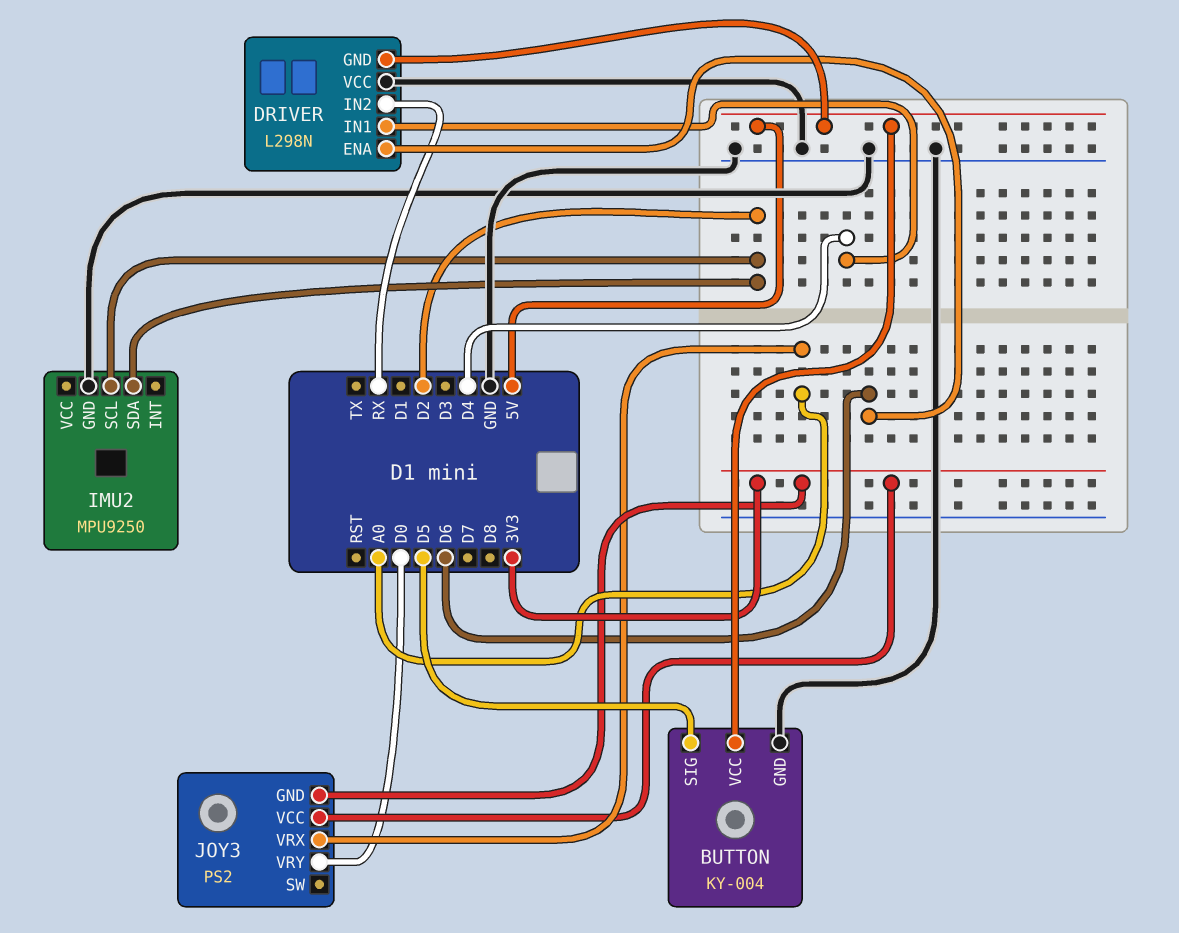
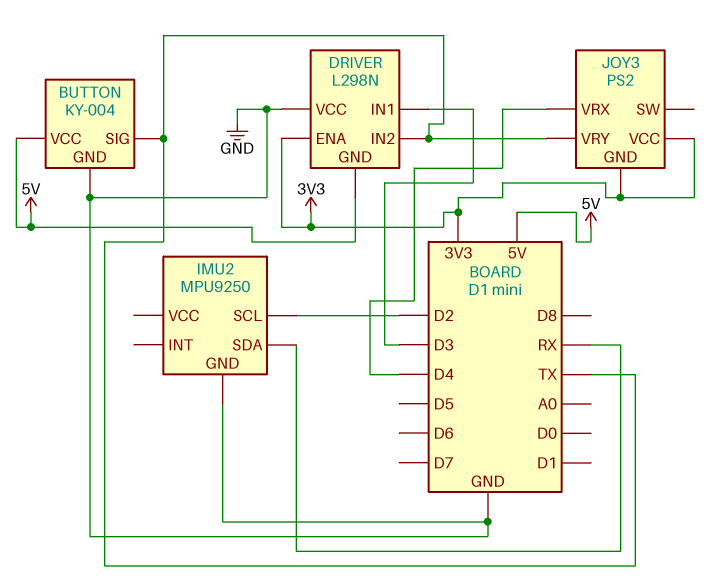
BUTTON pin SIG: D5 -> TX
DRIVER pin ENA: D6 -> 3V3
DRIVER pin IN1: D4 -> D3
DRIVER pin IN2: RX -> TX
IMU2 pin SDA: D2 -> RX
JOY3 pin VRX: A0 -> D4
JOY3 pin VRY: D0 -> TX

